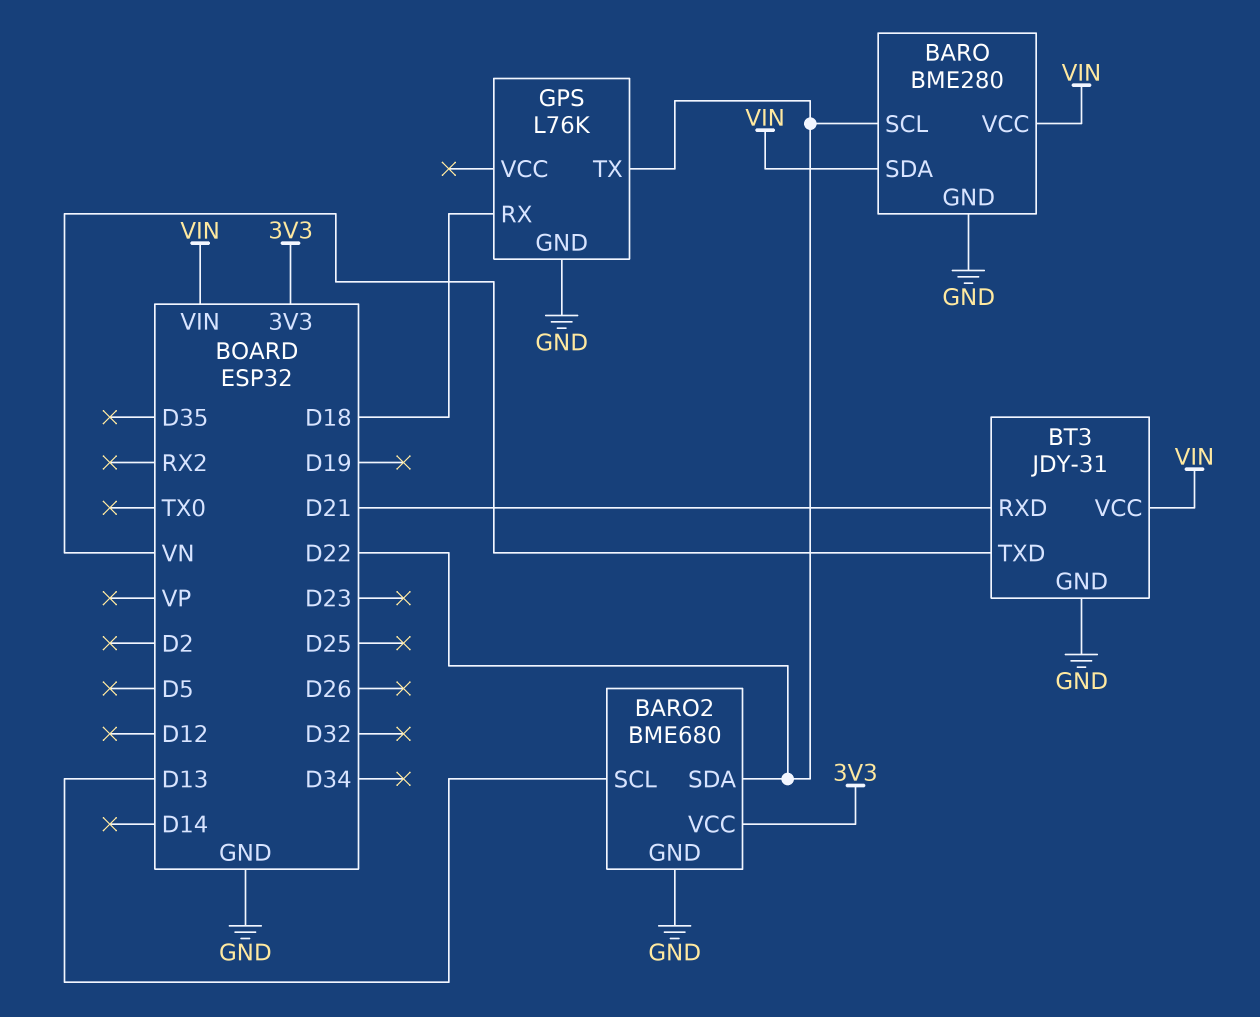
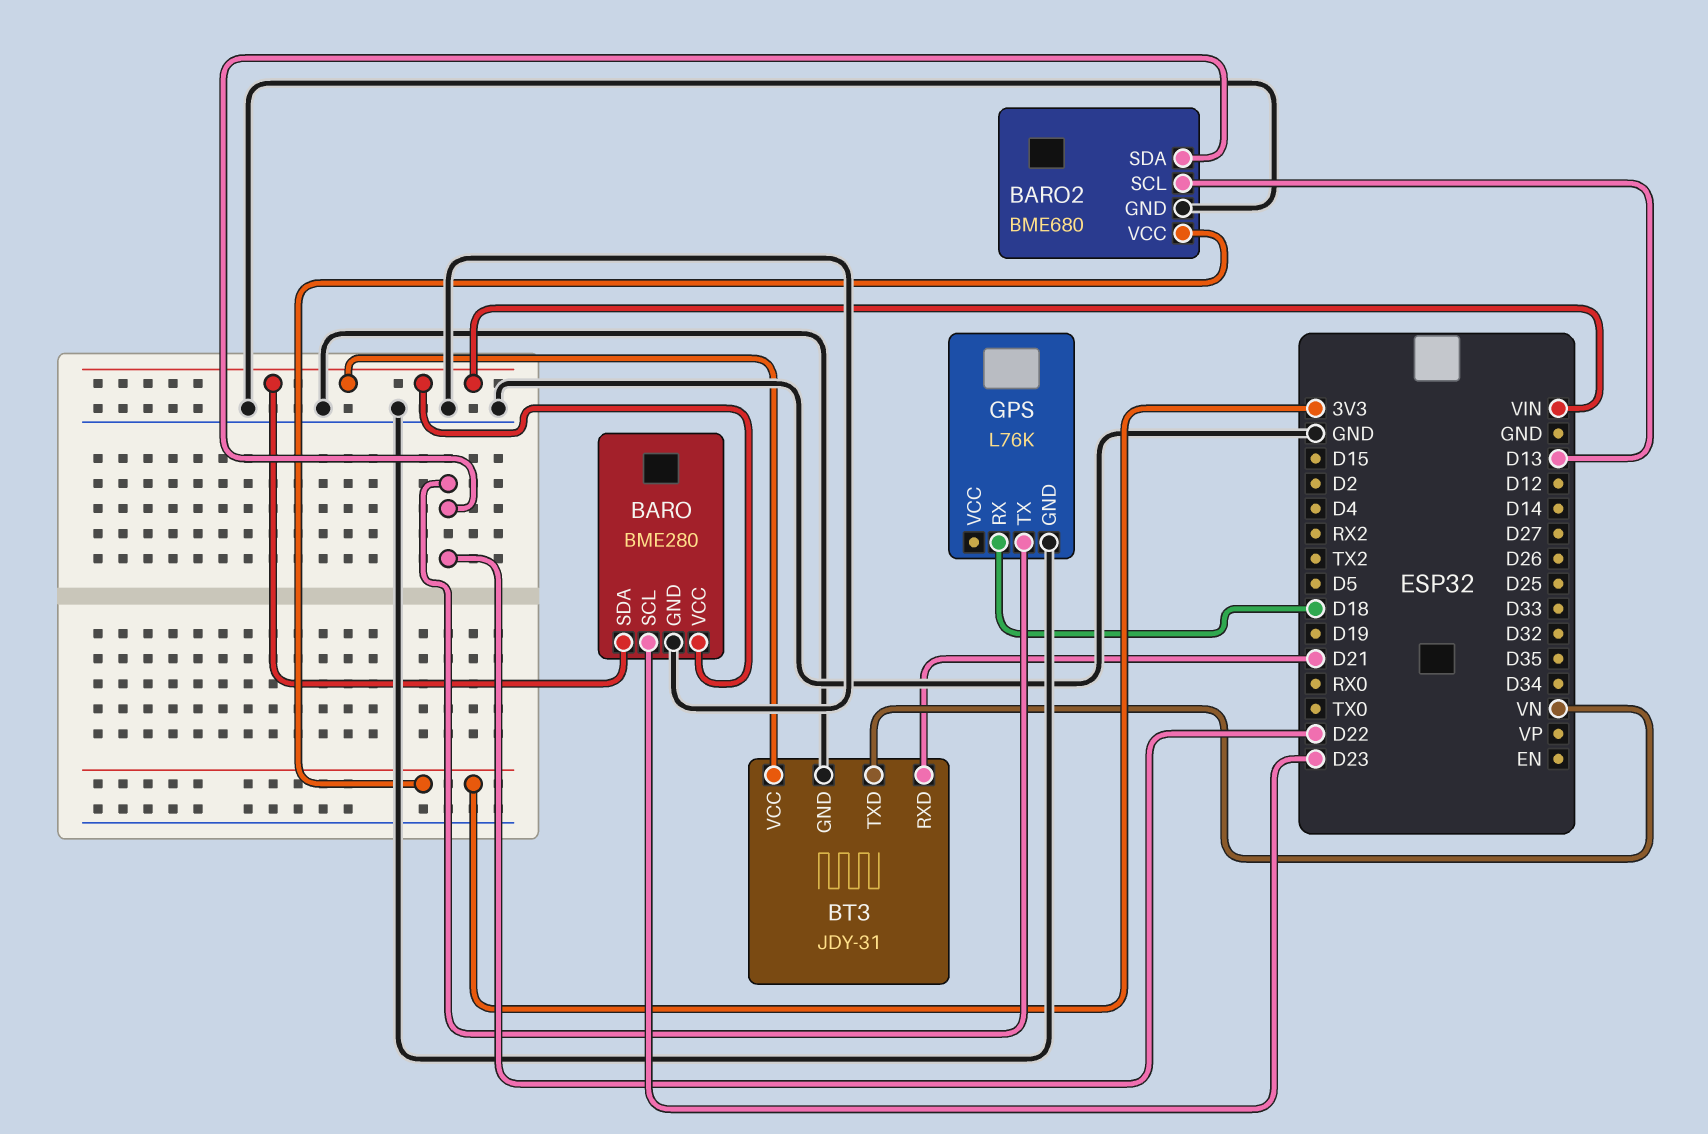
BARO pin SCL: D22 -> D23

